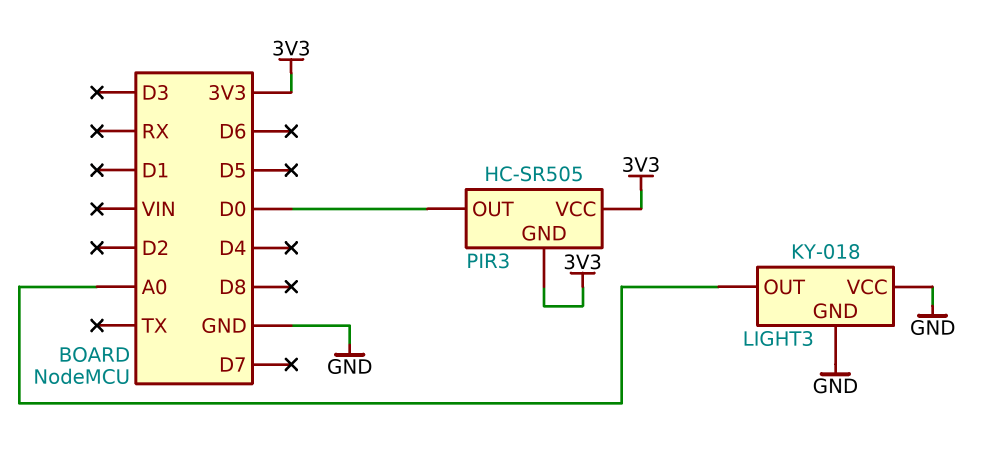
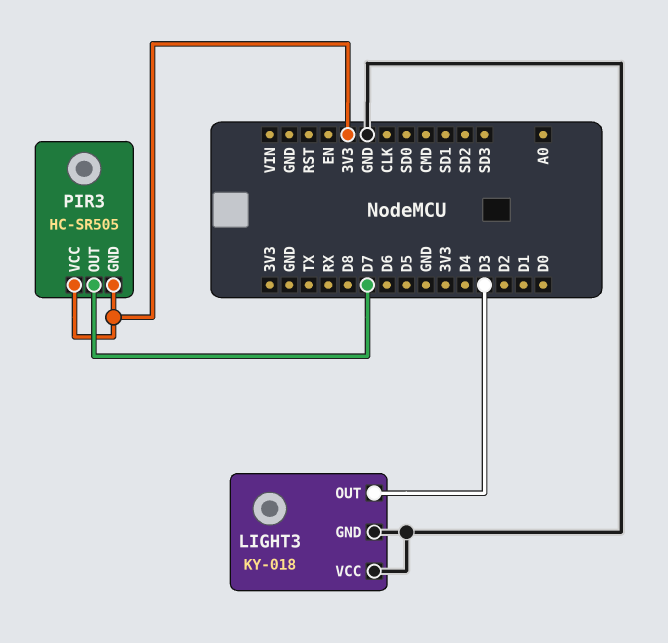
LIGHT3 pin OUT: A0 -> D3
PIR3 pin OUT: D0 -> D7

